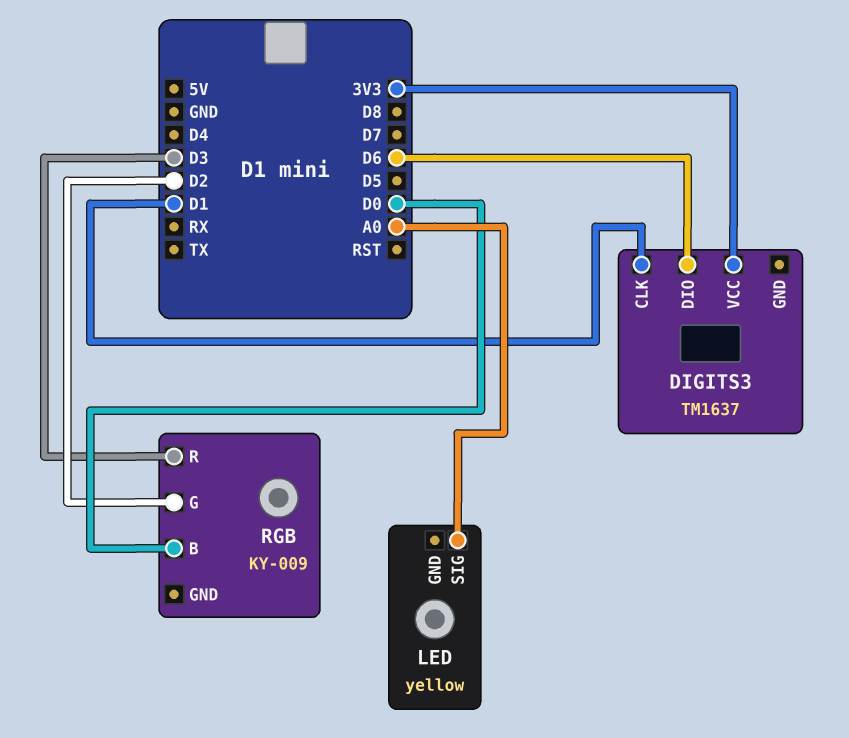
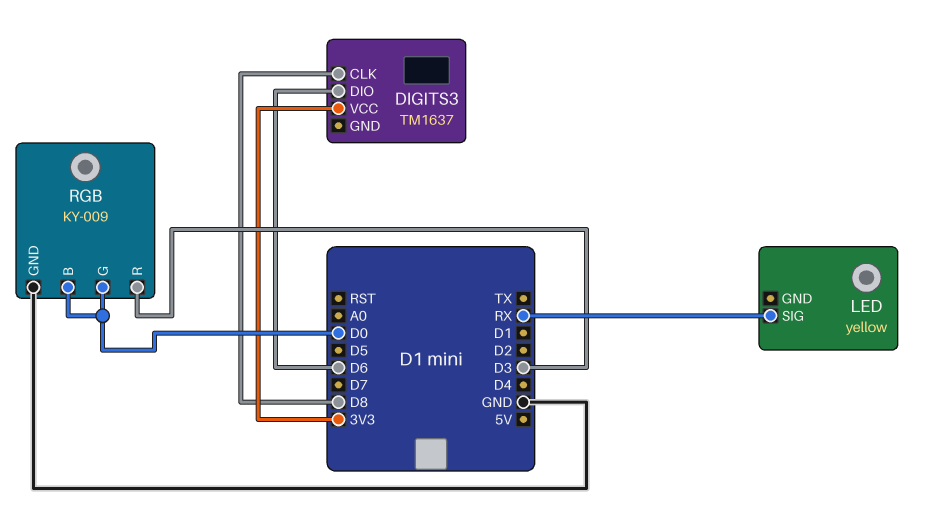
DIGITS3 pin CLK: D1 -> D8
LED pin SIG: A0 -> RX
RGB pin G: D2 -> D0
RGB pin GND: none -> GND

